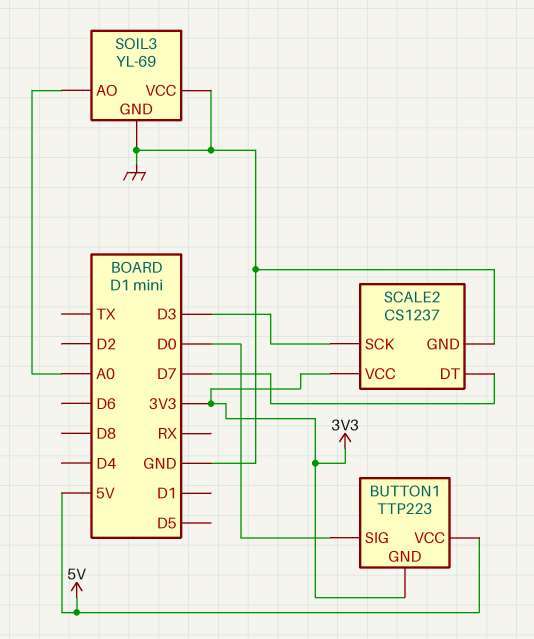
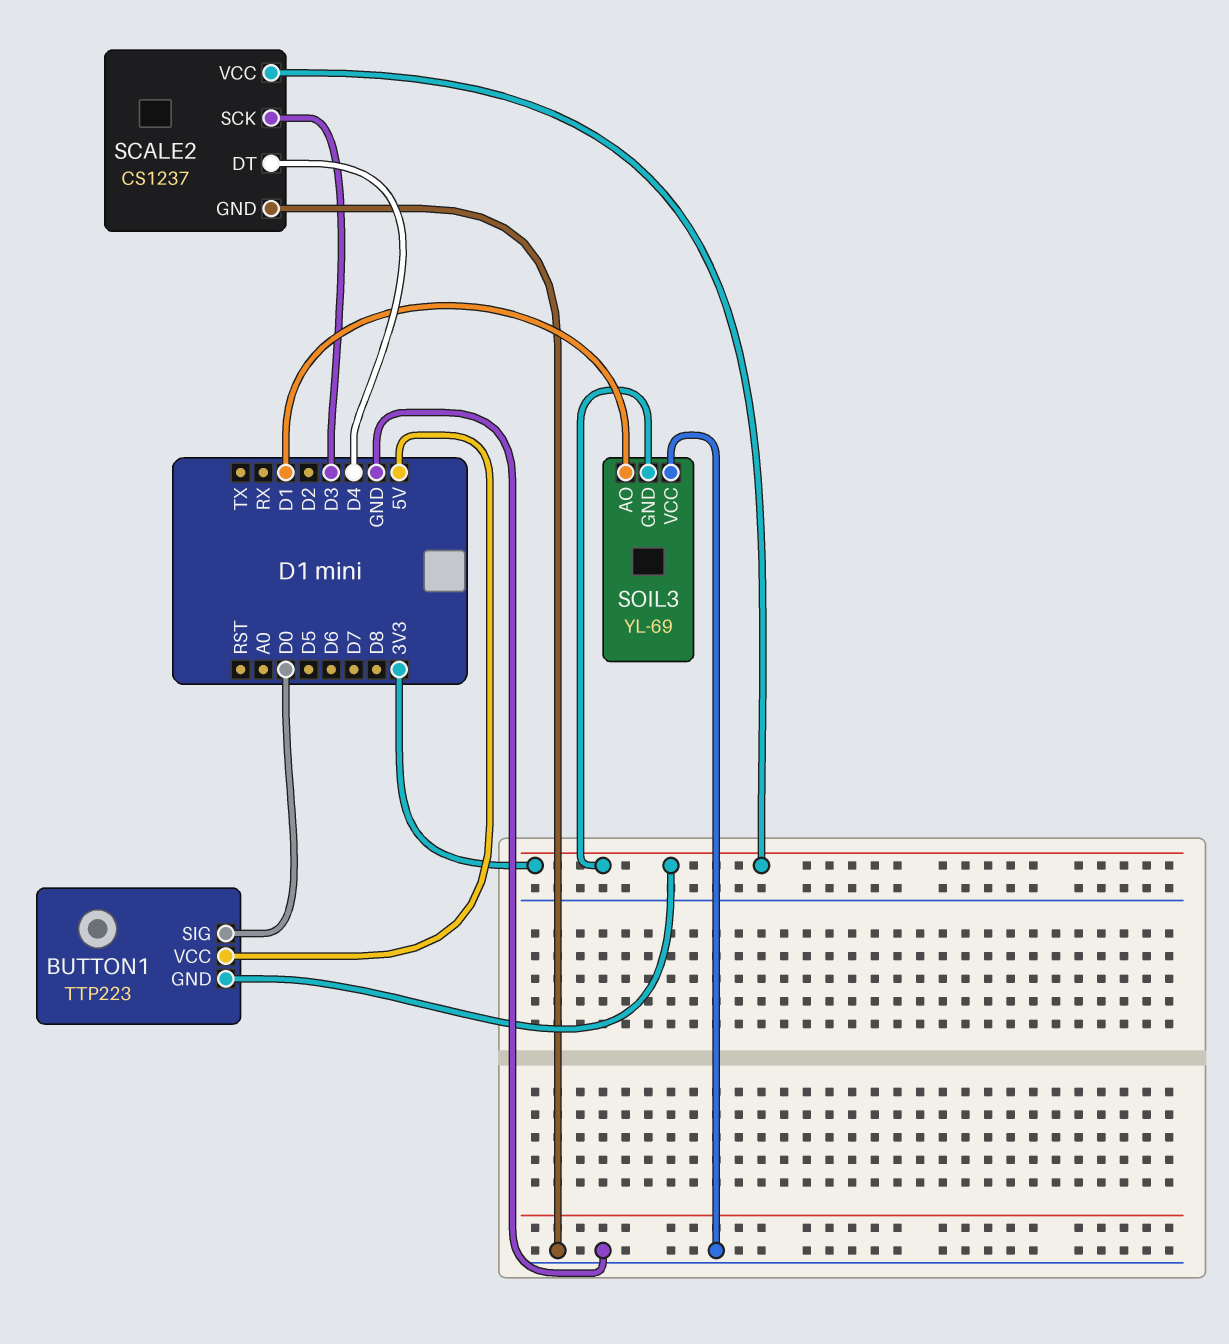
SCALE2 pin DT: D7 -> D4
SOIL3 pin AO: A0 -> D1
SOIL3 pin GND: GND -> 3V3

